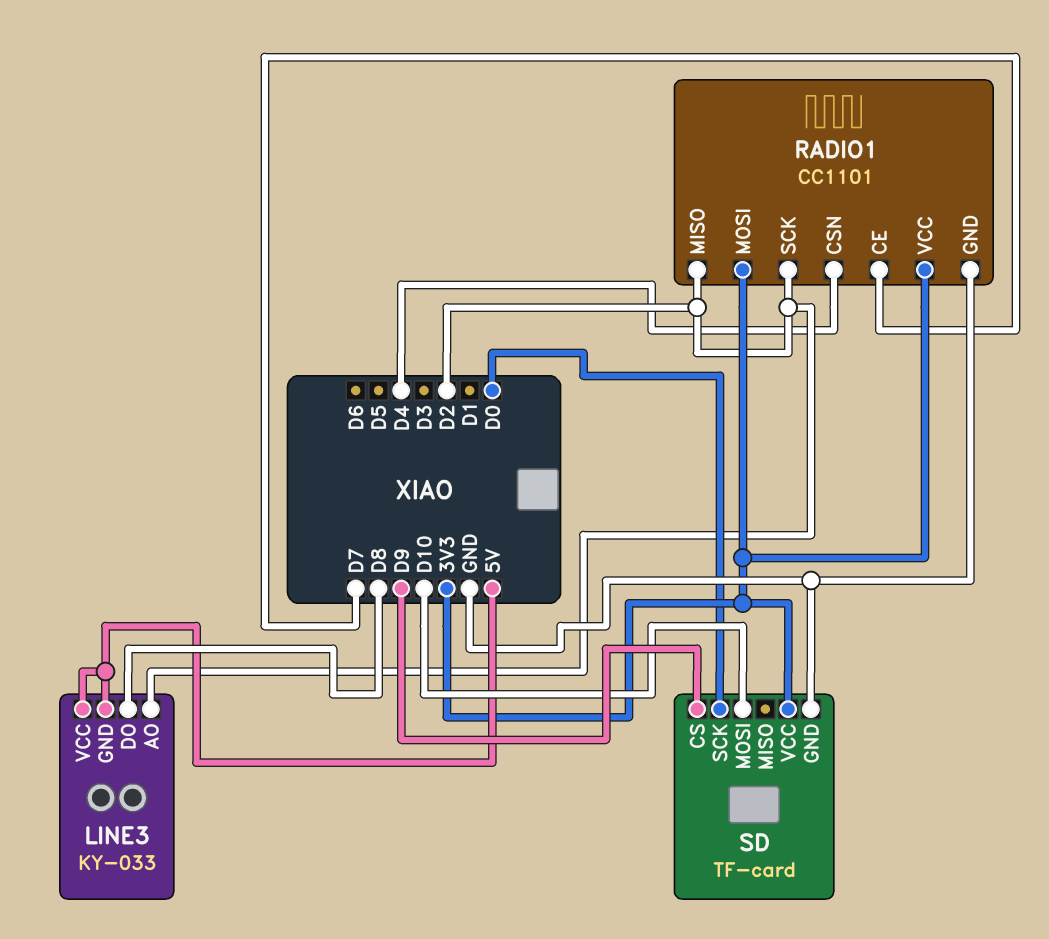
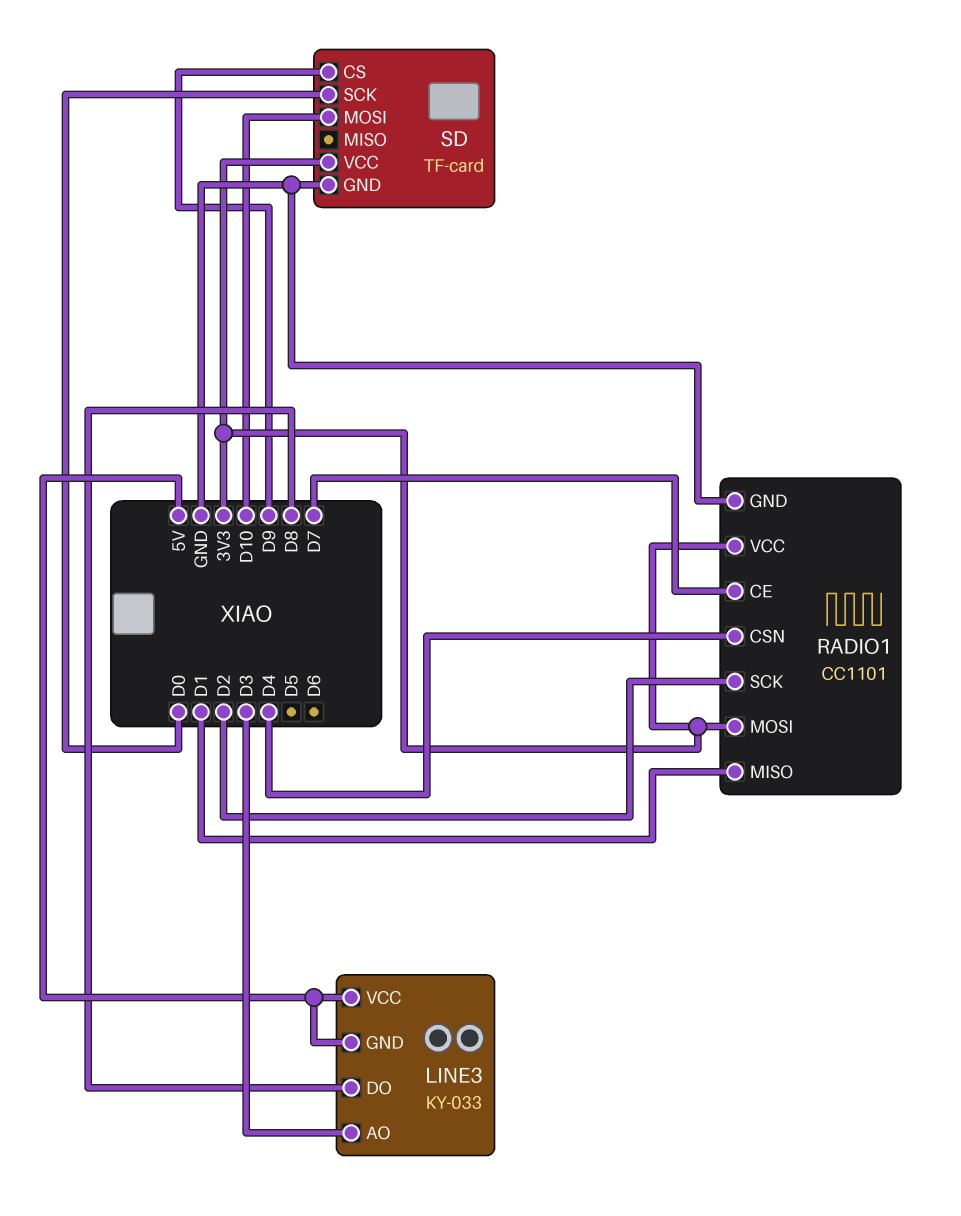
LINE3 pin AO: D2 -> D3
RADIO1 pin MISO: D2 -> D1

